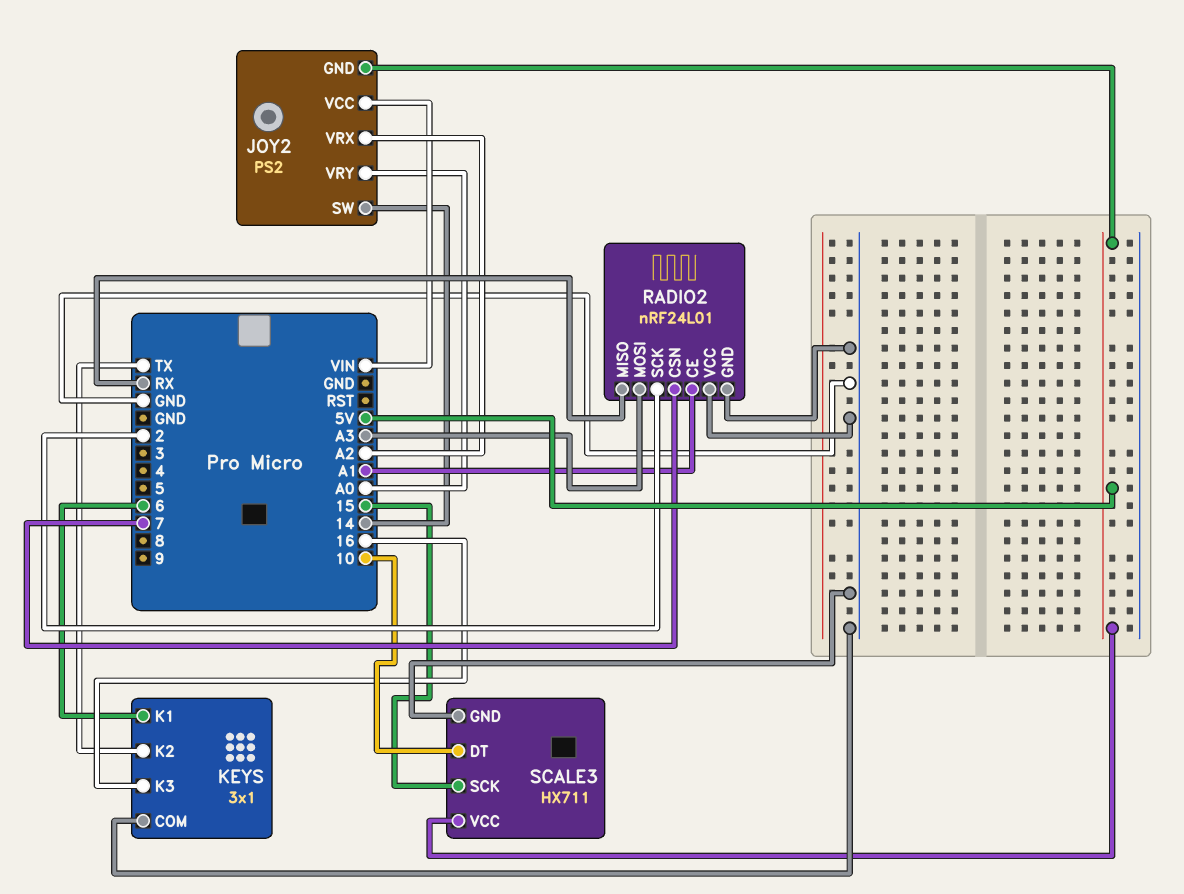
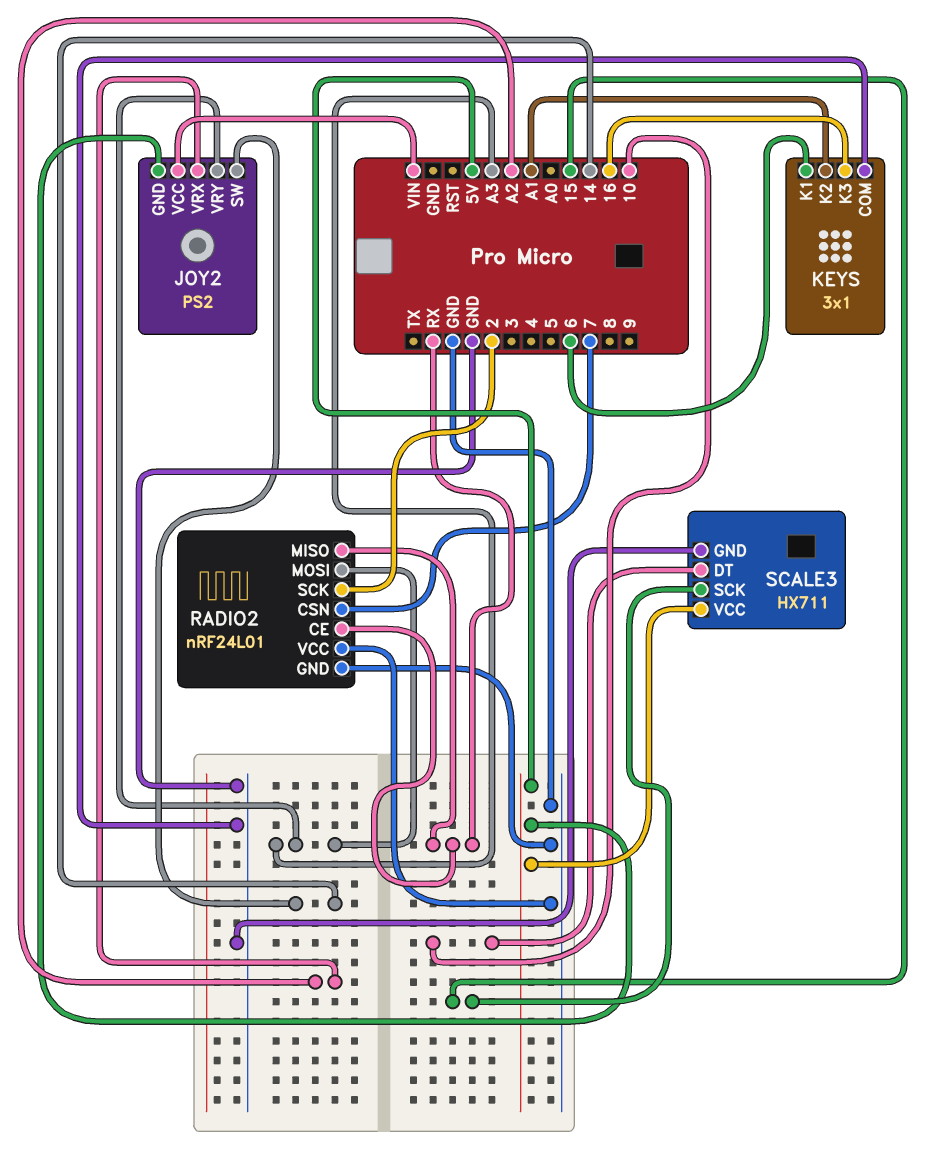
JOY2 pin VRY: A0 -> A3
KEYS pin K2: TX -> A1
RADIO2 pin CE: A1 -> RX

